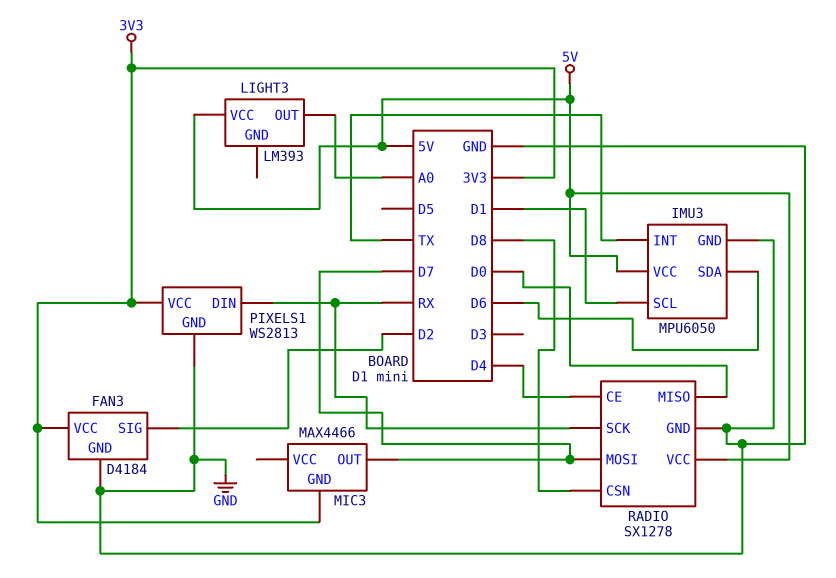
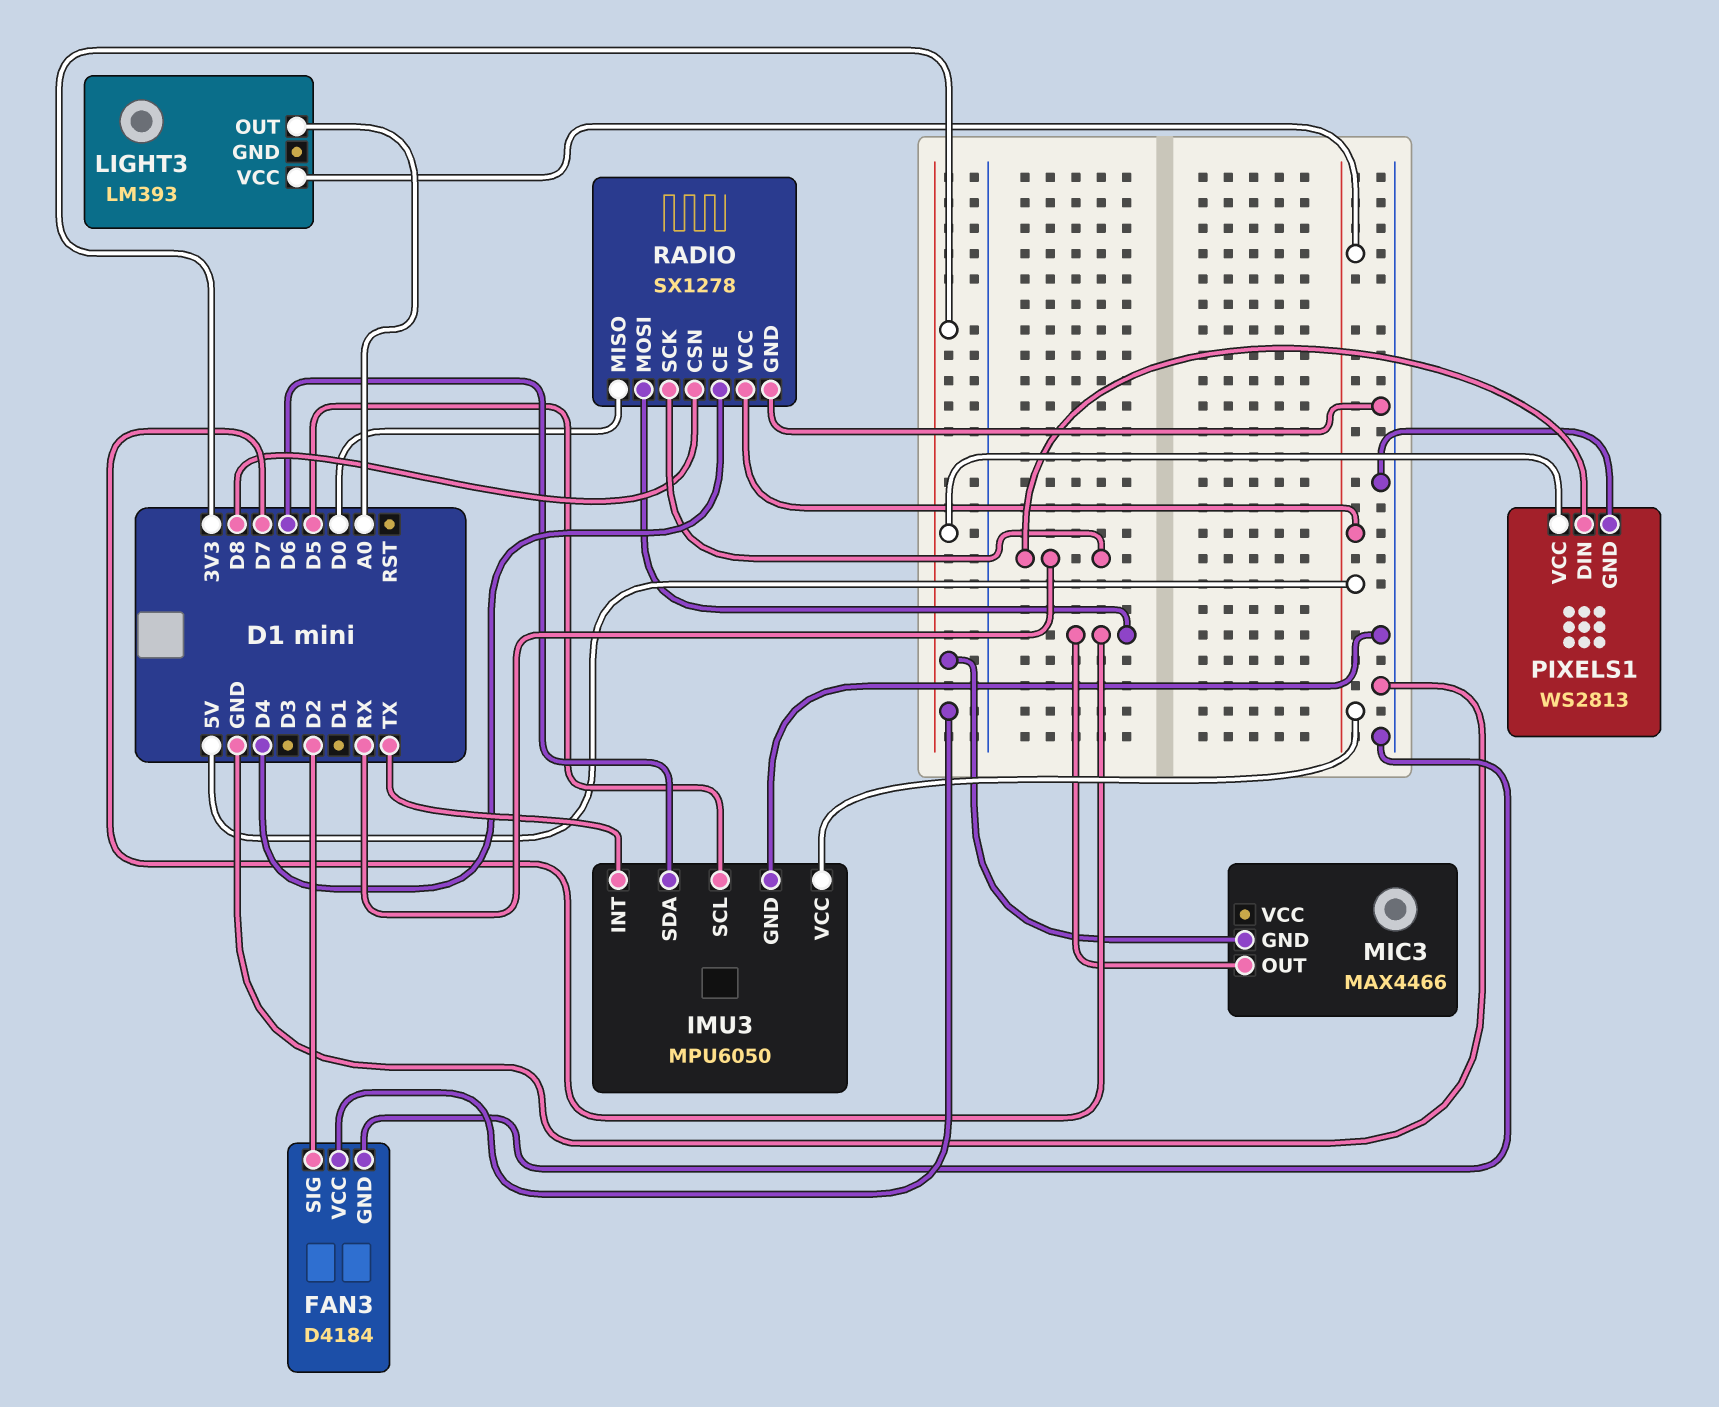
IMU3 pin SCL: D1 -> D5

